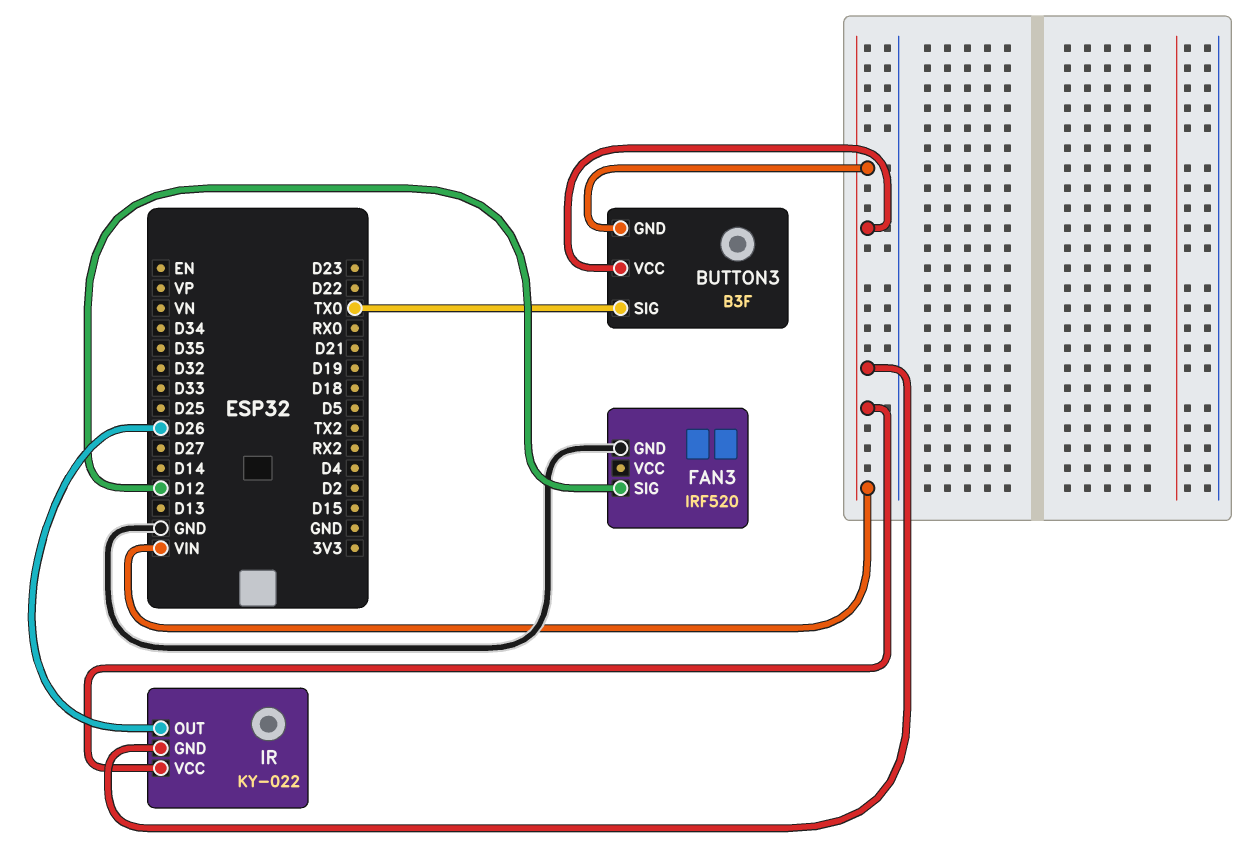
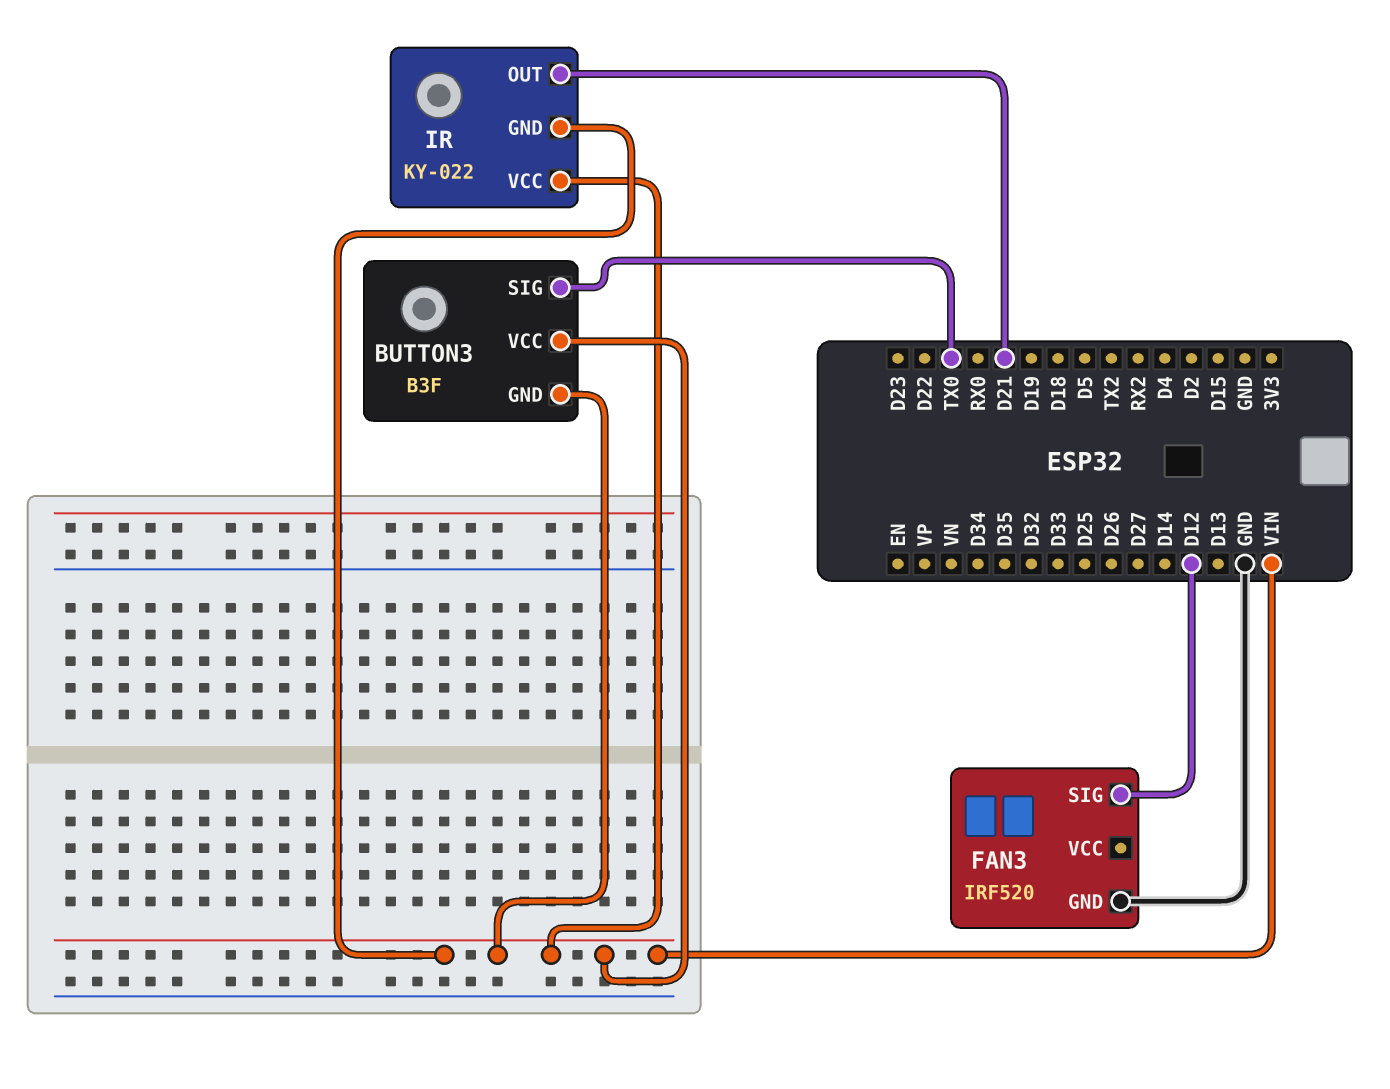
IR pin OUT: D26 -> D21

